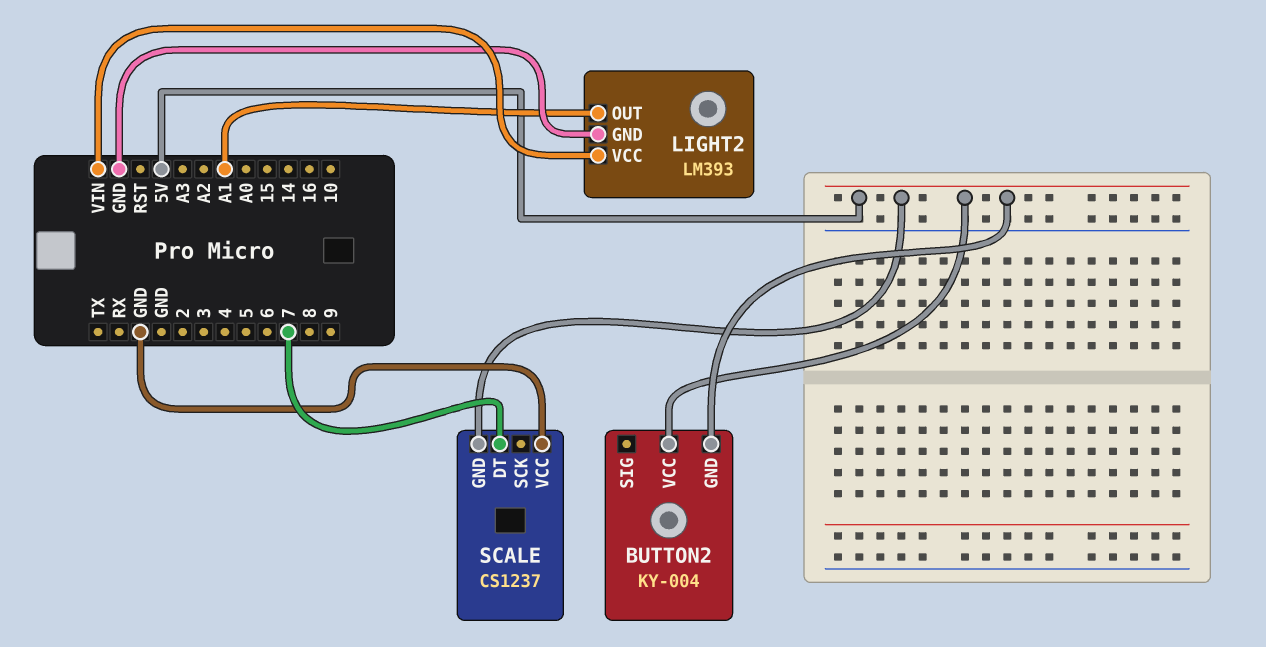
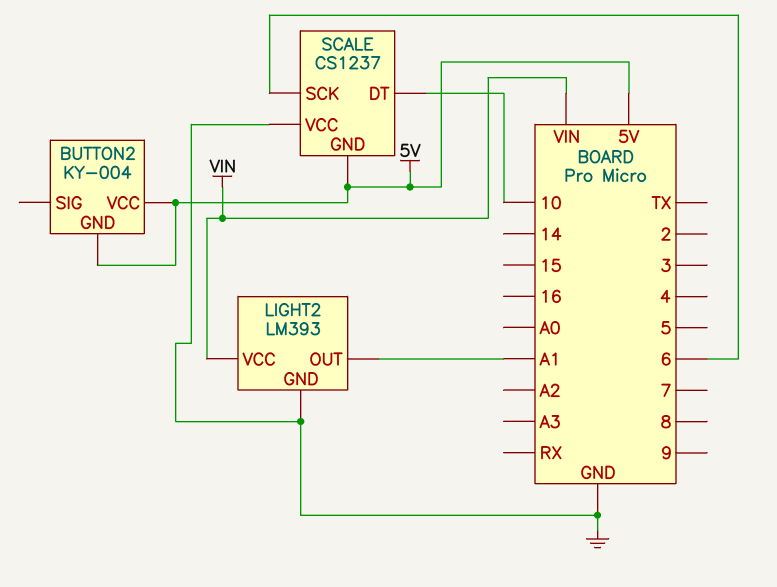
SCALE pin DT: 7 -> 10
SCALE pin SCK: none -> 6

